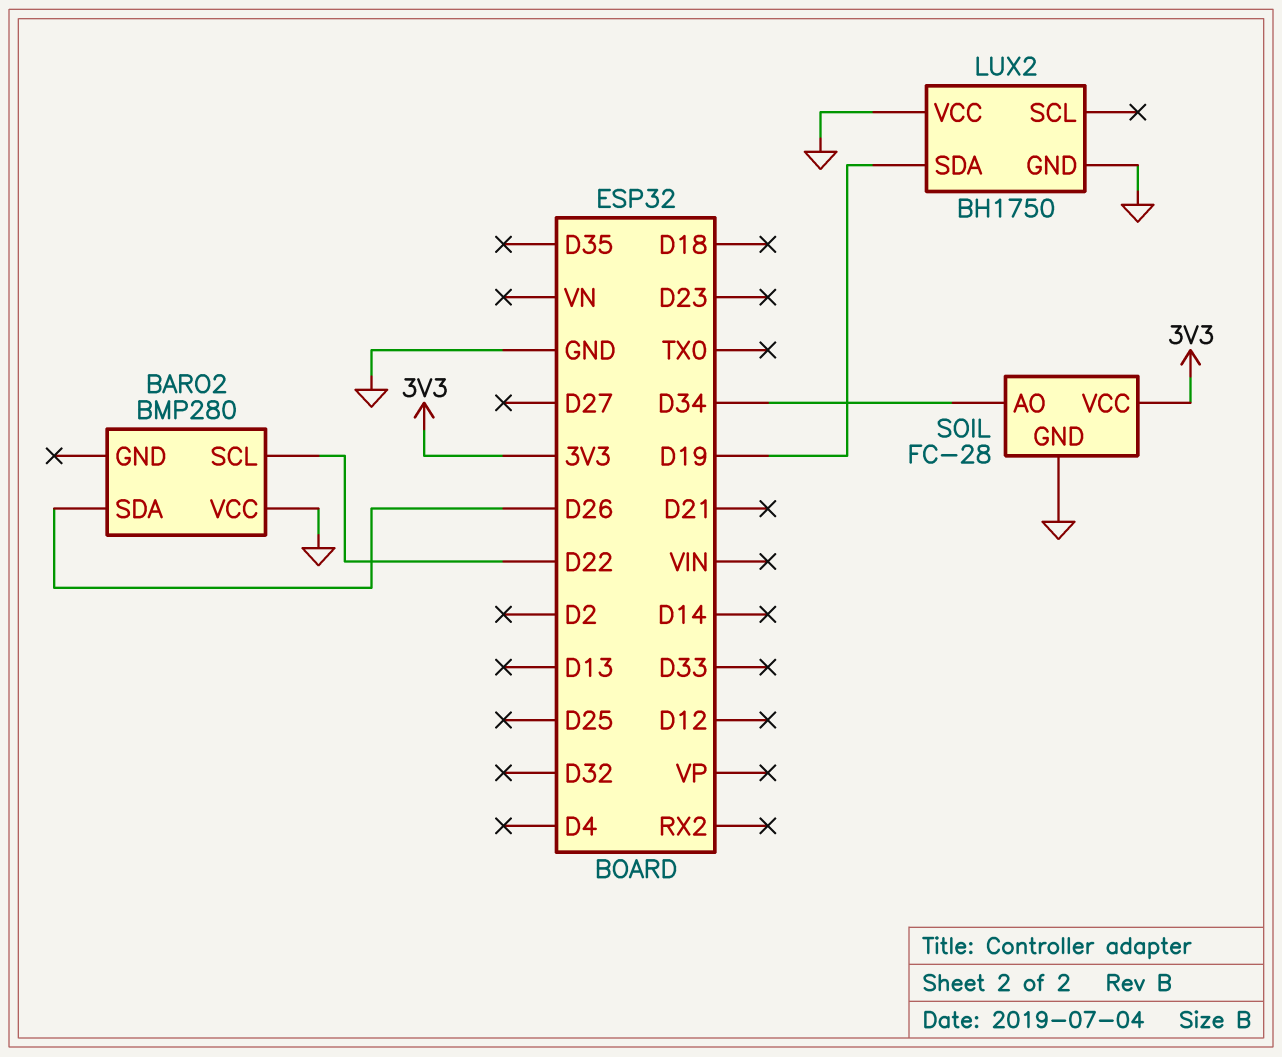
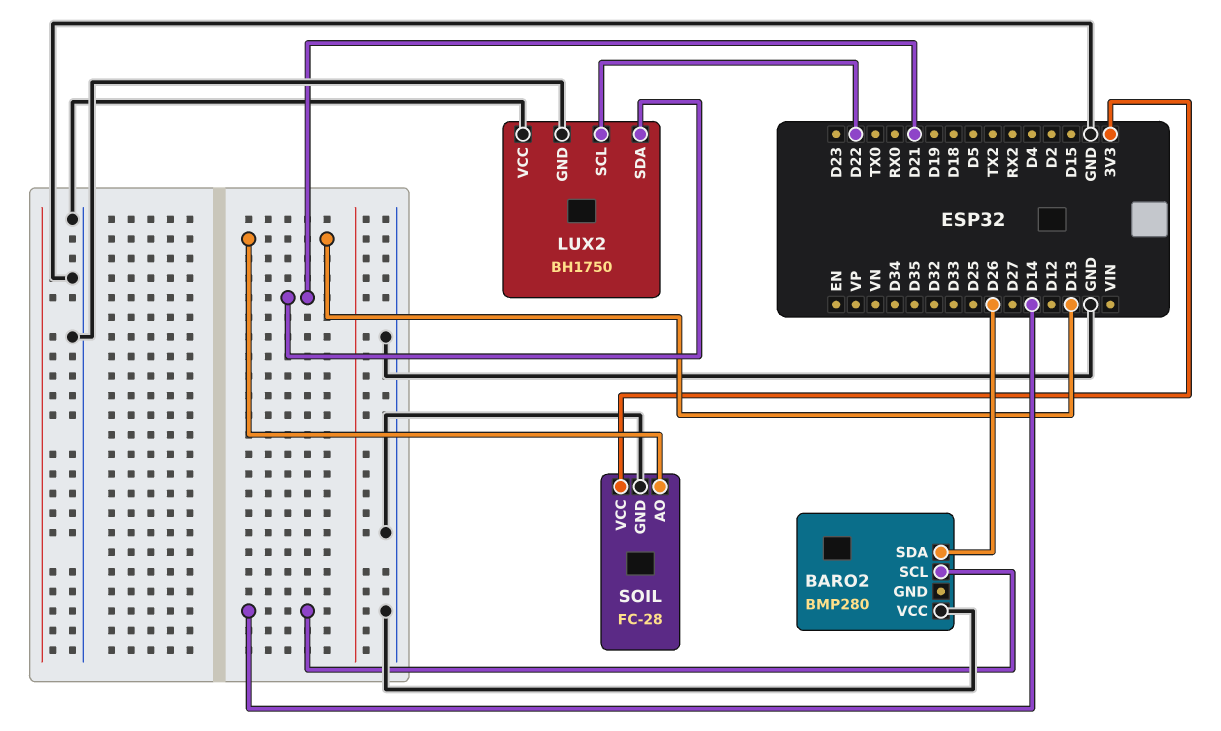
BARO2 pin SCL: D22 -> D14
LUX2 pin SCL: none -> D22
LUX2 pin SDA: D19 -> D21
SOIL pin AO: D34 -> D13

